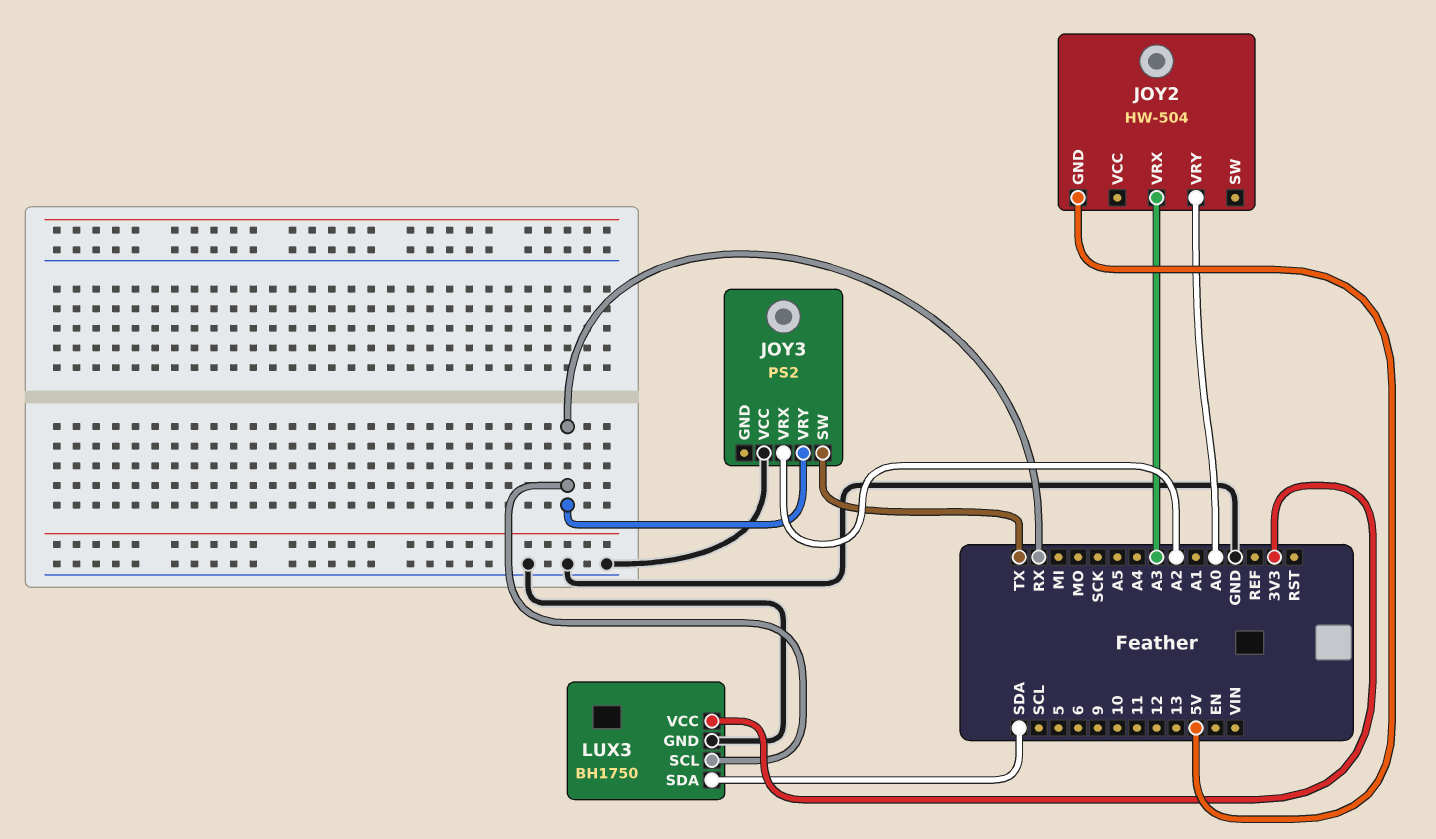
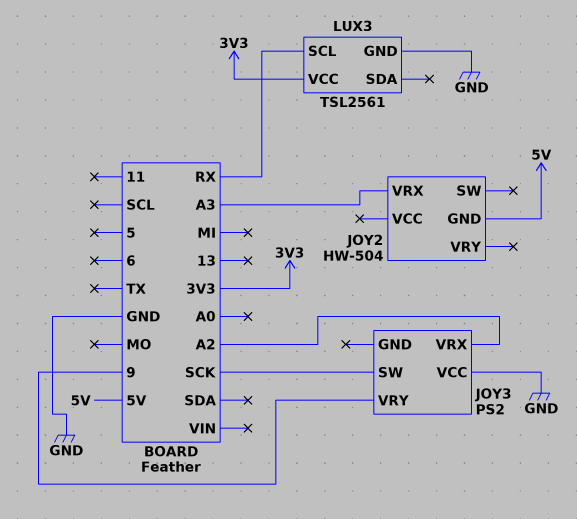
JOY2 pin VRY: A0 -> none
JOY3 pin SW: TX -> SCK
JOY3 pin VRY: RX -> 9
LUX3: BH1750 -> TSL2561
LUX3 pin SDA: SDA -> none

